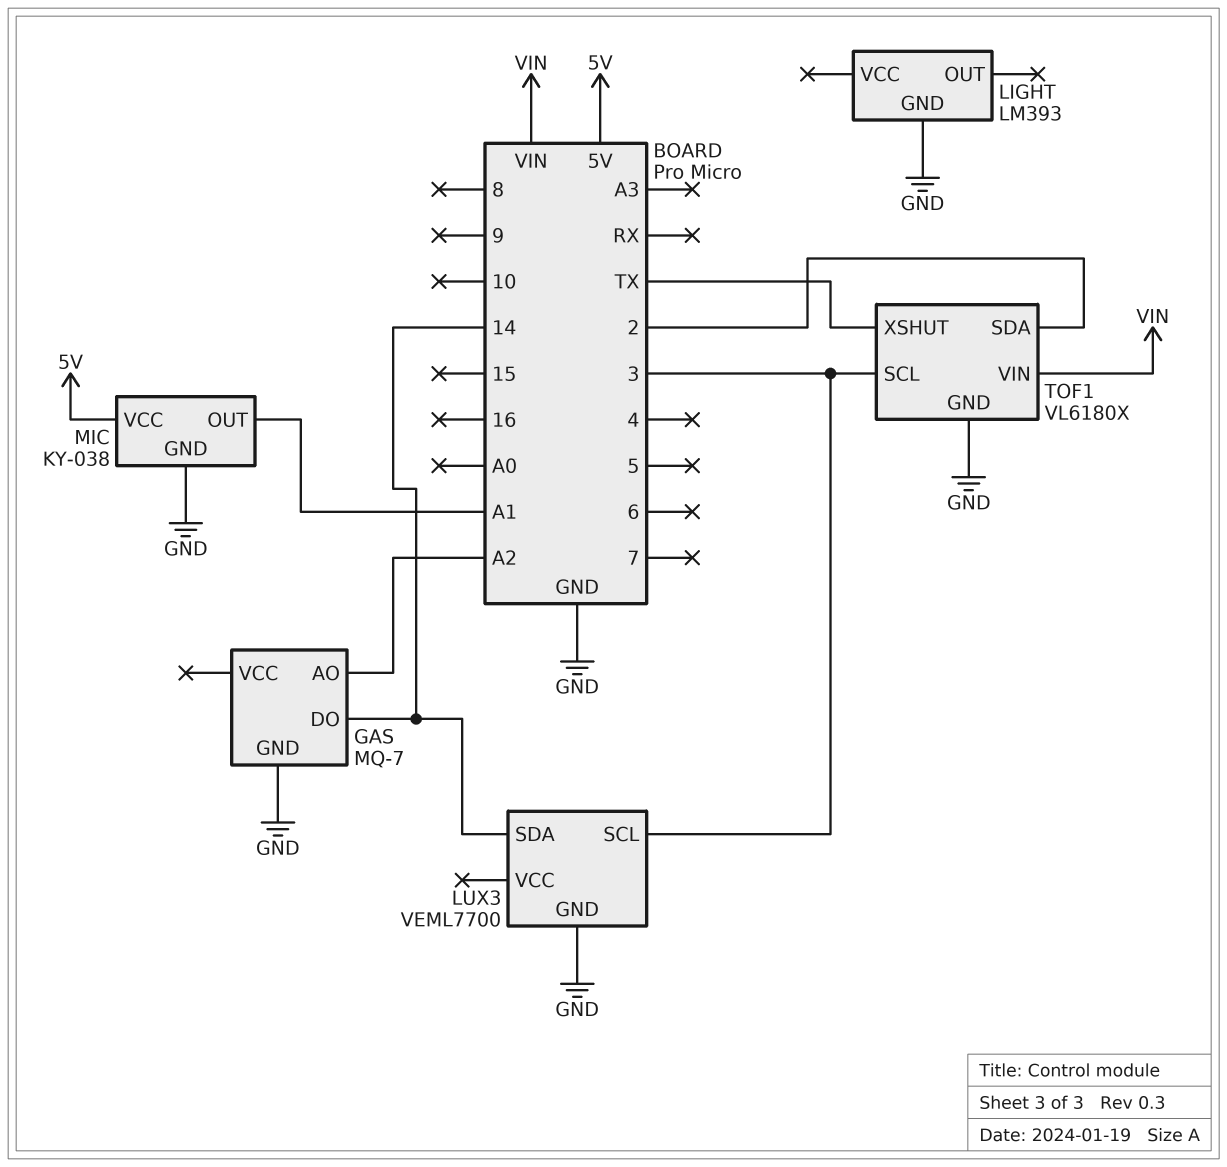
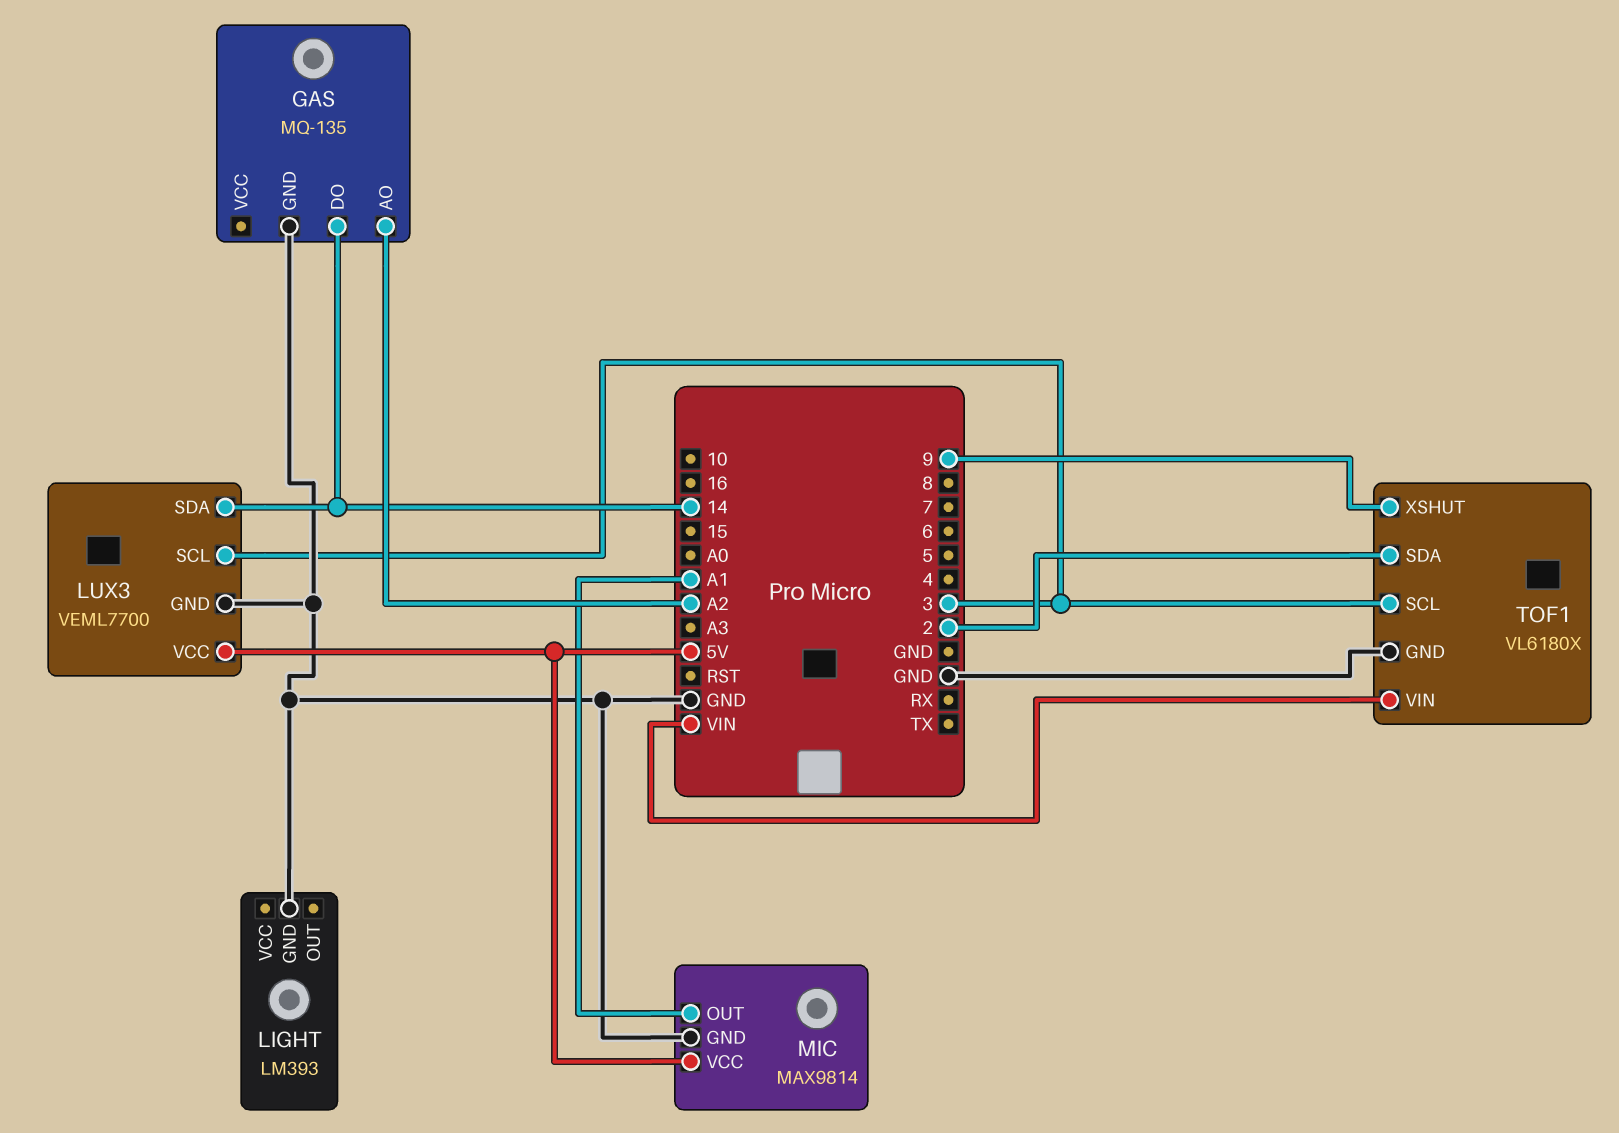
GAS: MQ-7 -> MQ-135
LUX3 pin VCC: none -> 5V
MIC: KY-038 -> MAX9814
TOF1 pin XSHUT: TX -> 9

